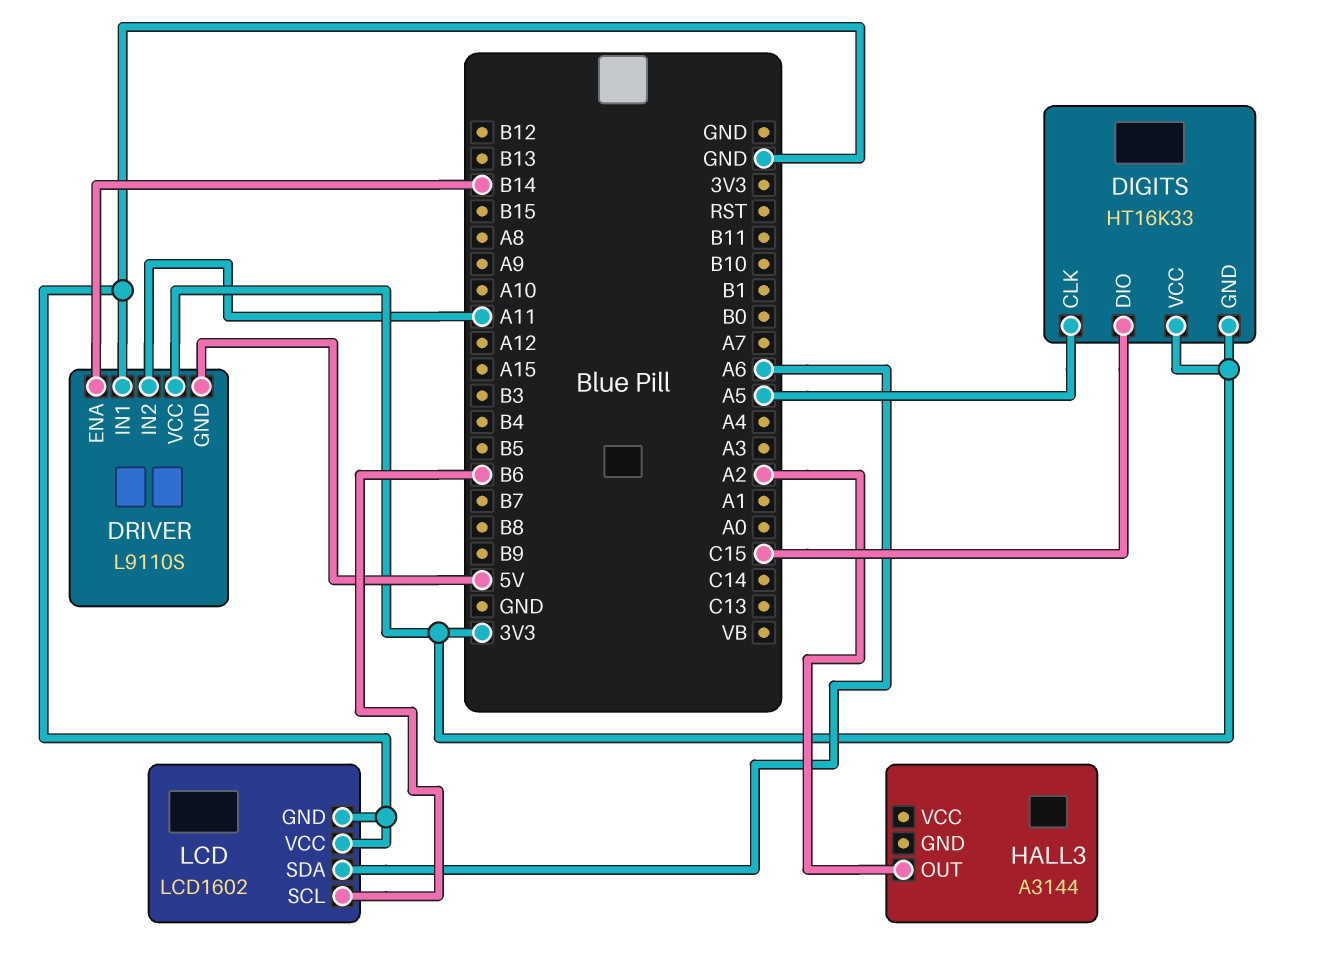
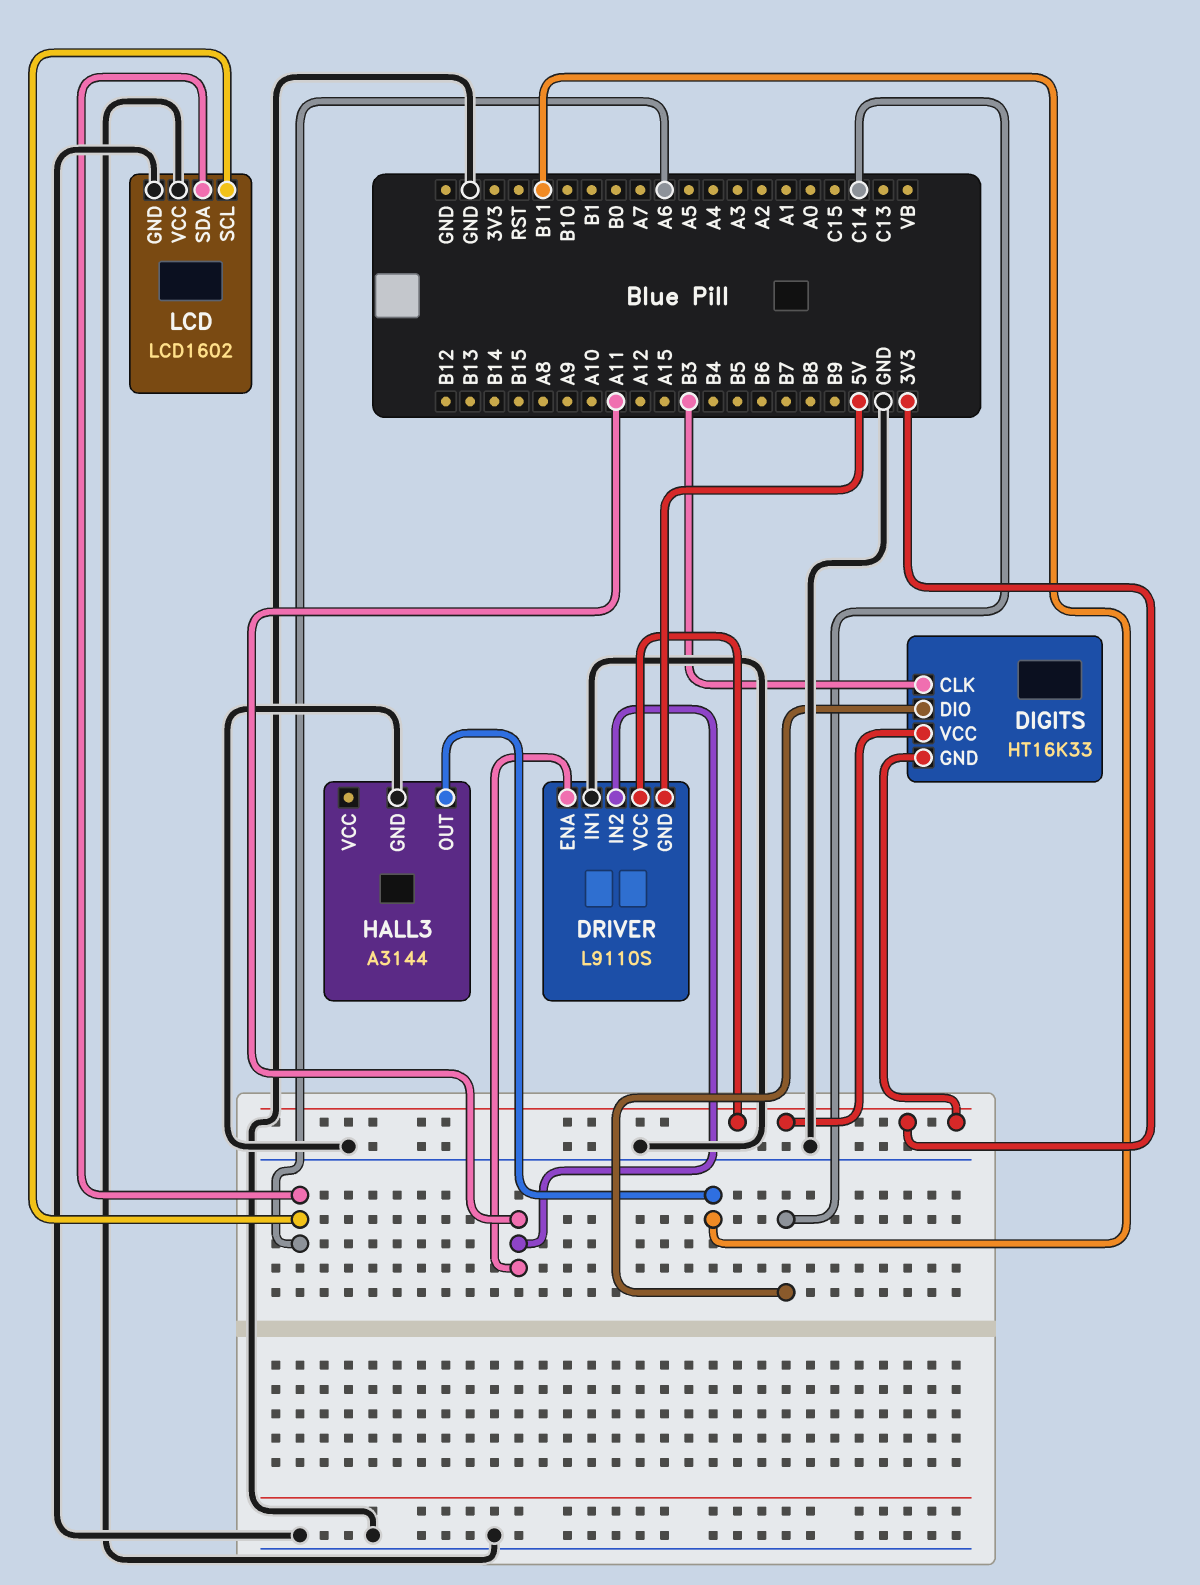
DIGITS pin CLK: A5 -> B3
DIGITS pin DIO: C15 -> C14
DRIVER pin ENA: B14 -> A11
HALL3 pin GND: none -> GND
HALL3 pin OUT: A2 -> B11
LCD pin SCL: B6 -> A6

